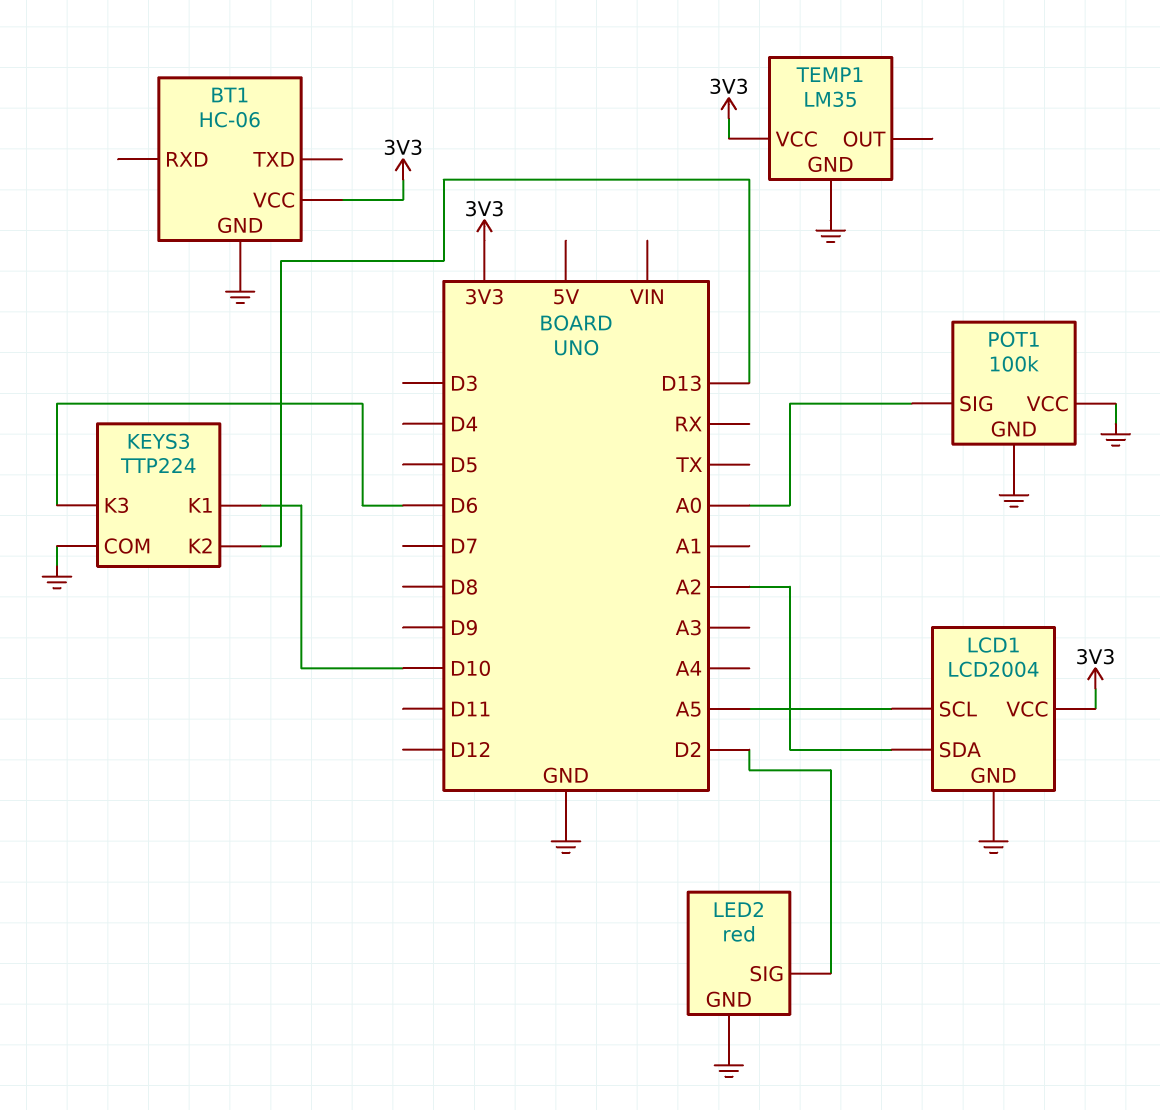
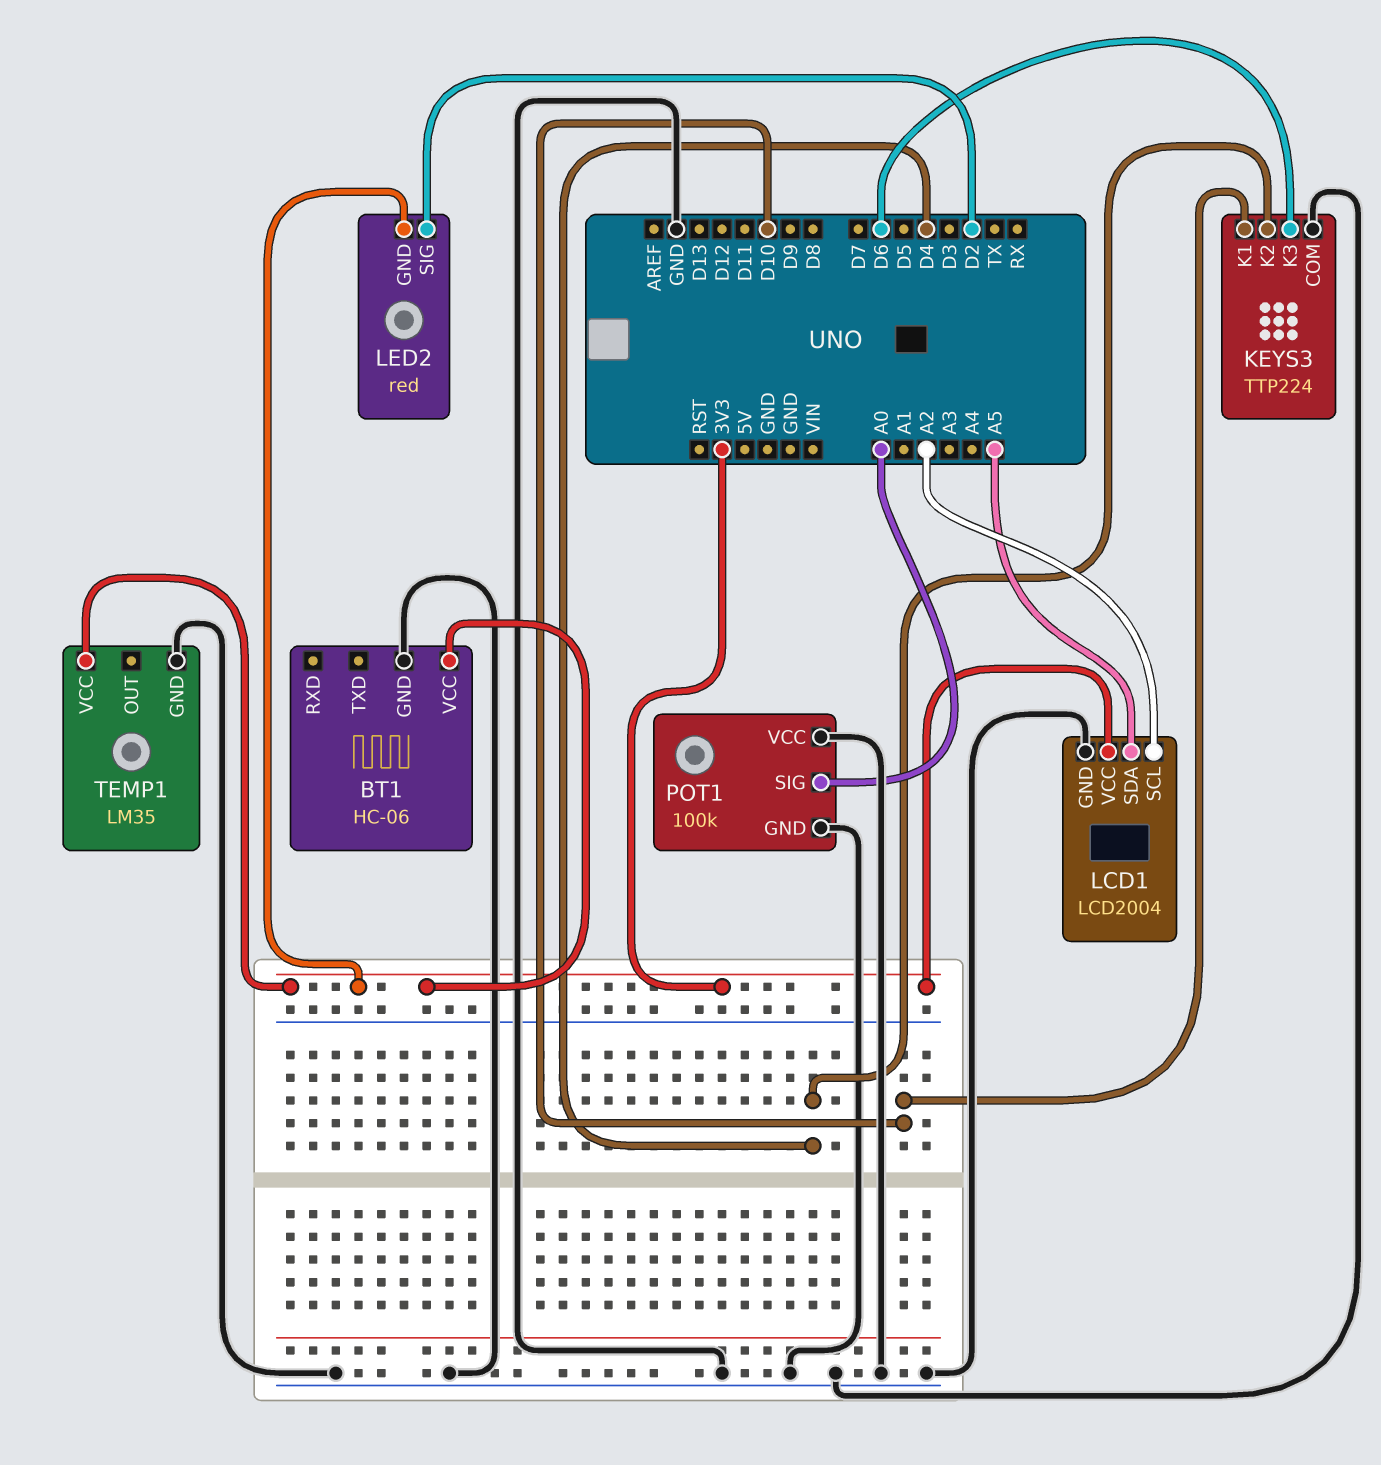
KEYS3 pin K2: D13 -> D4
LCD1 pin SCL: A5 -> A2
LCD1 pin SDA: A2 -> A5
LED2 pin GND: GND -> 3V3

